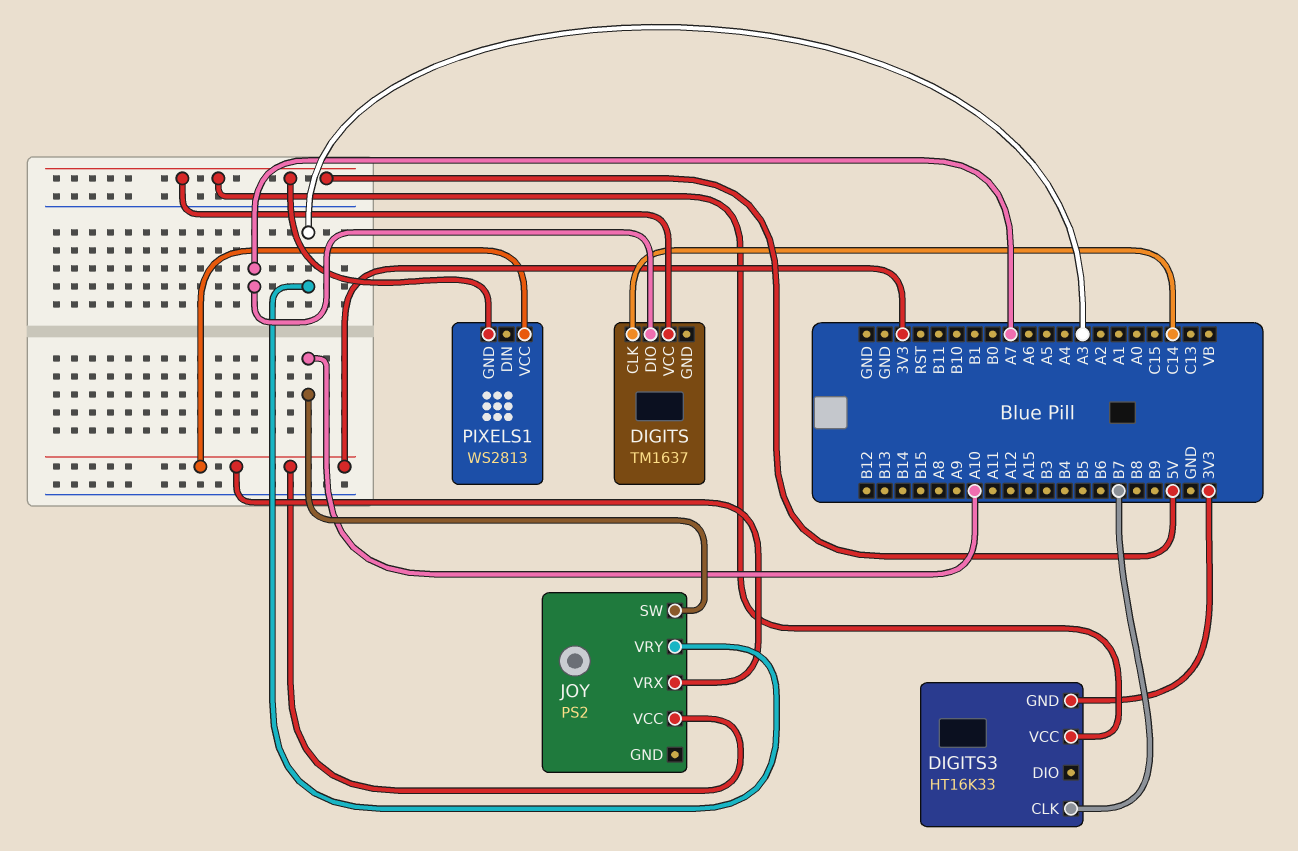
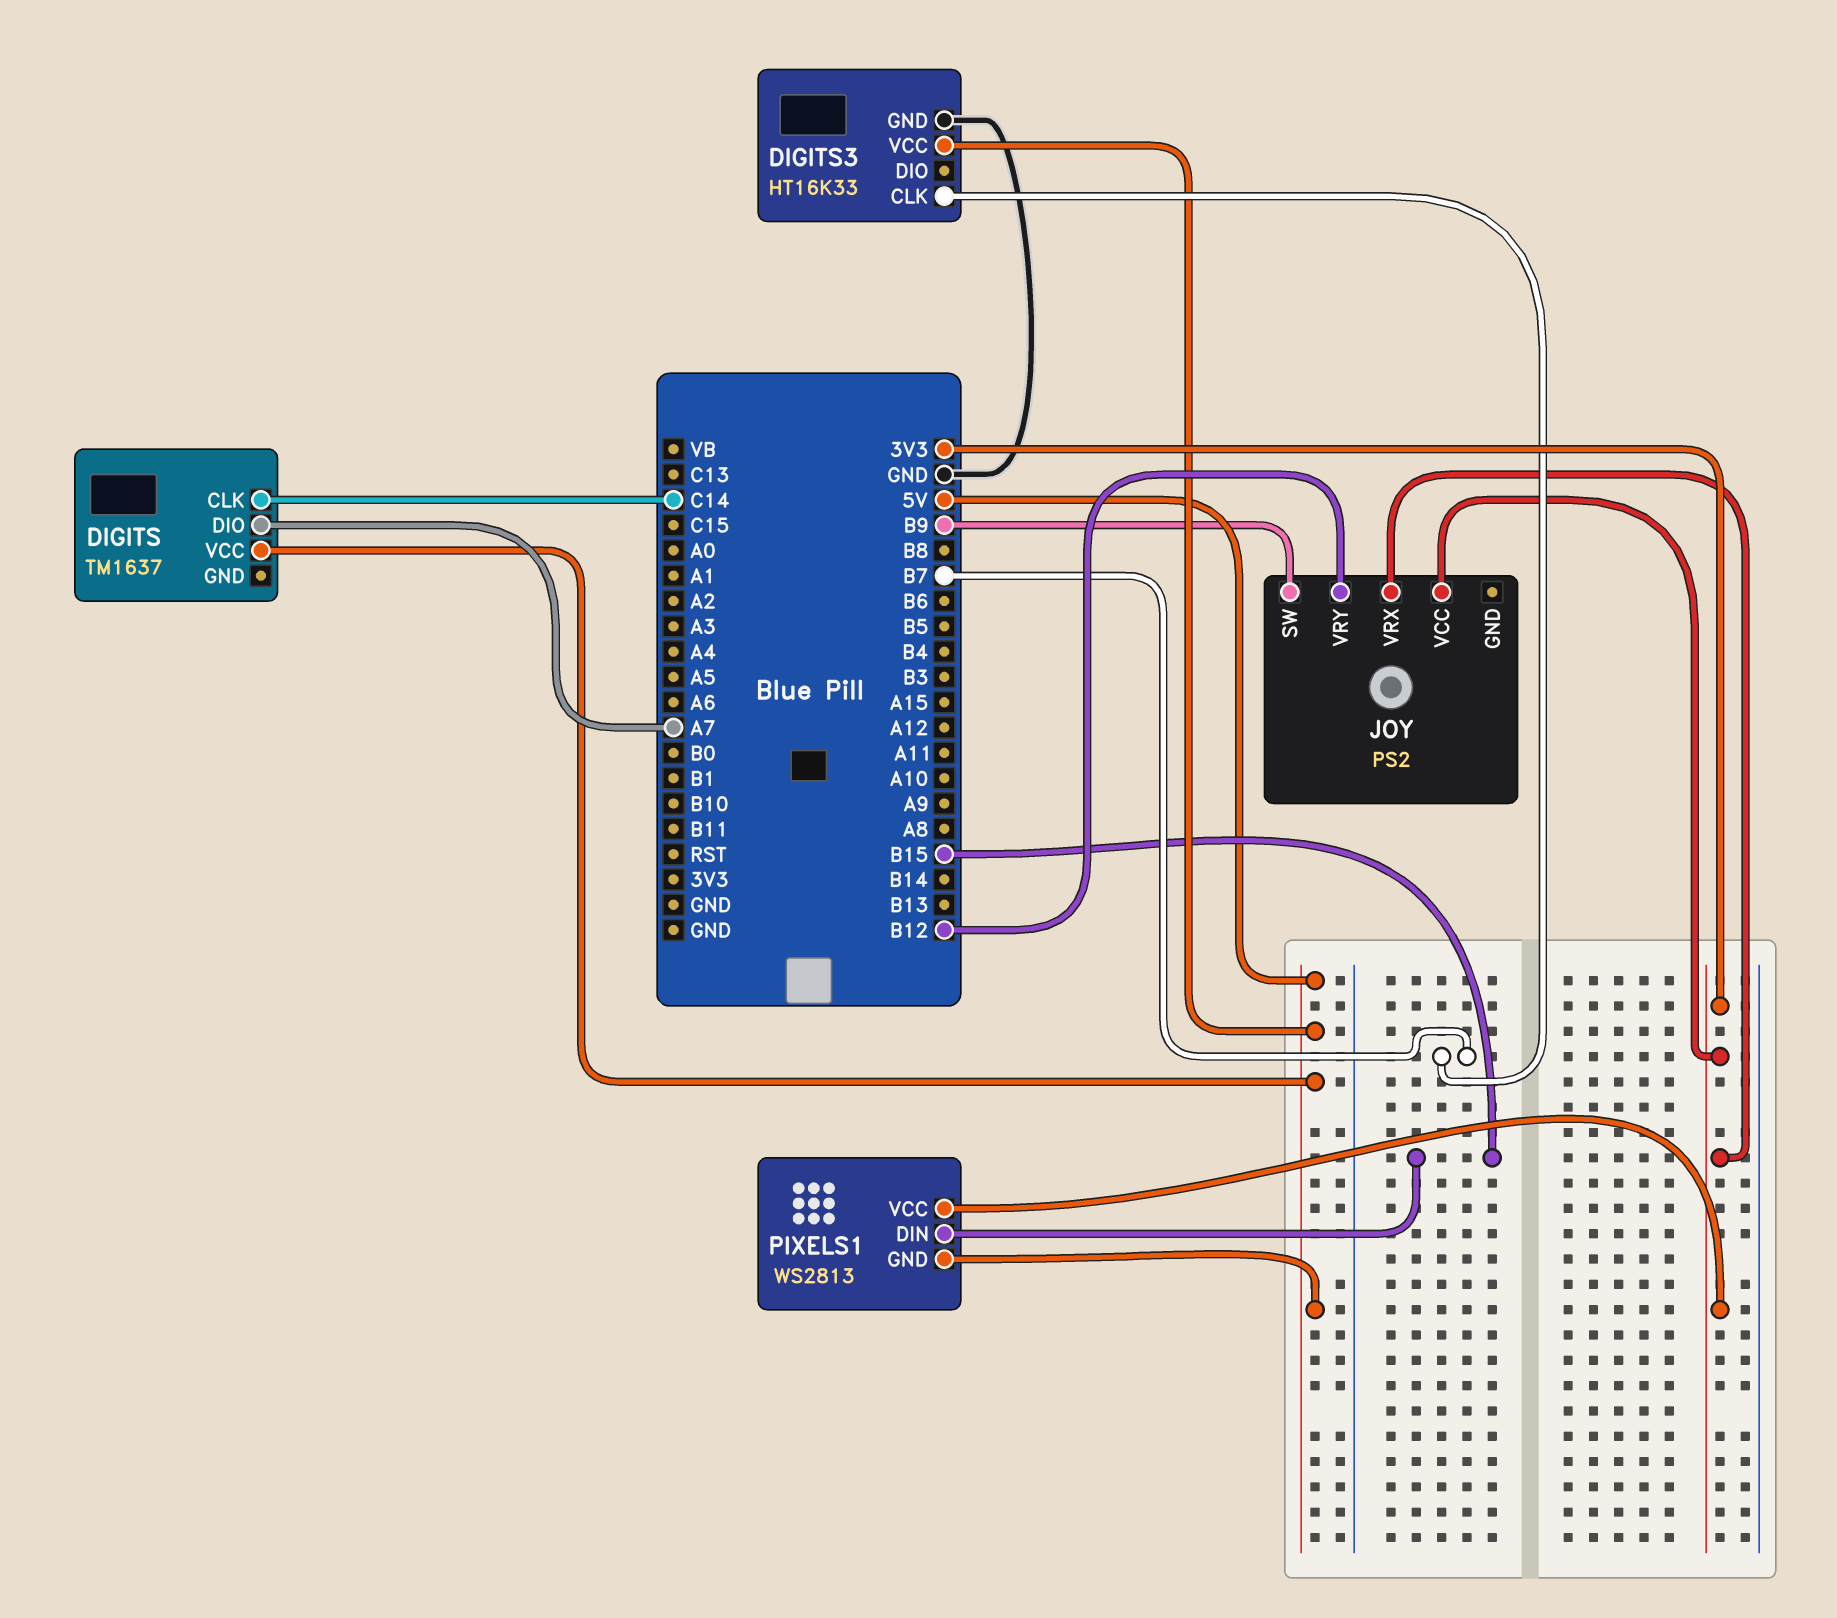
DIGITS3 pin GND: 3V3 -> GND
JOY pin SW: A10 -> B9
JOY pin VRY: A3 -> B12
PIXELS1 pin DIN: none -> B15

